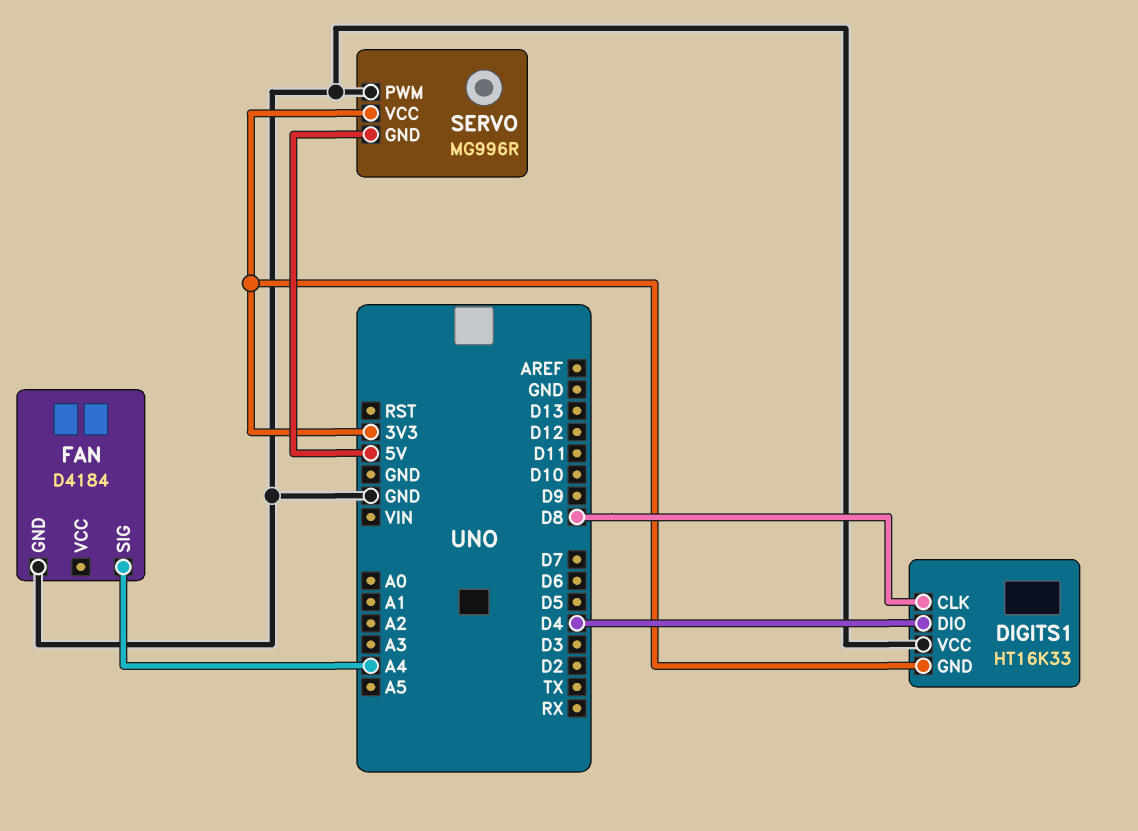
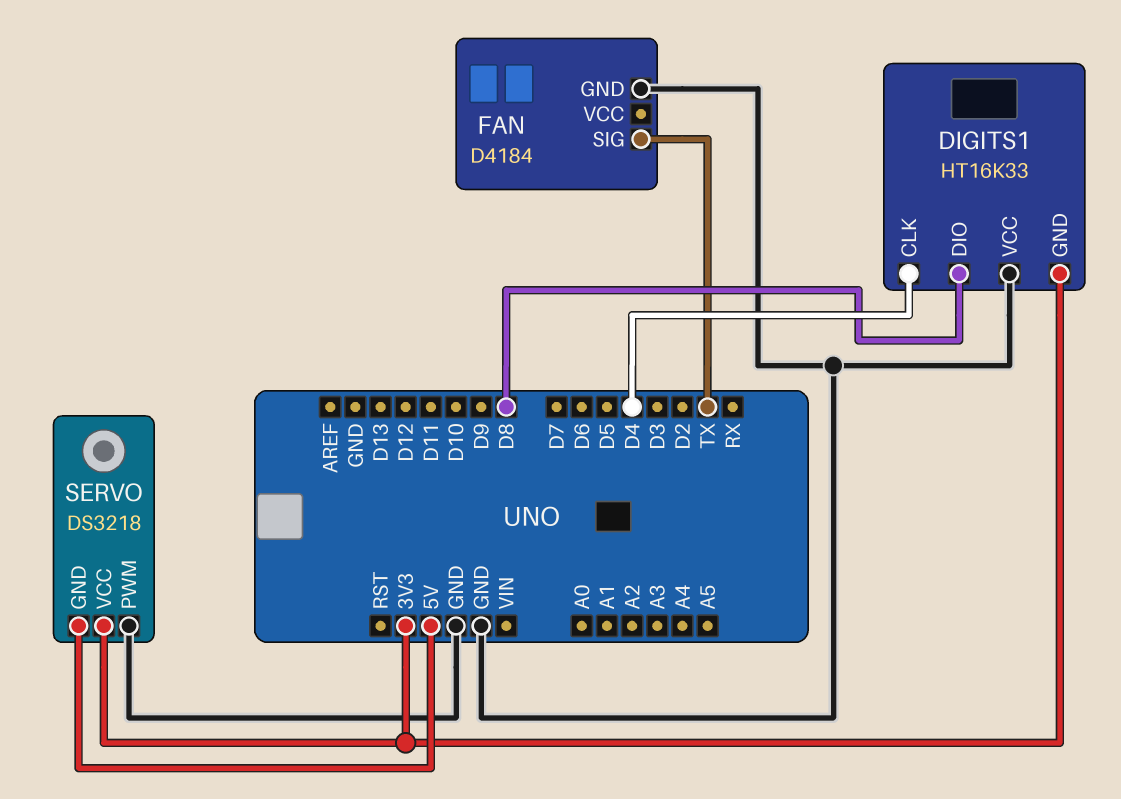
DIGITS1 pin CLK: D8 -> D4
DIGITS1 pin DIO: D4 -> D8
FAN pin SIG: A4 -> TX
SERVO: MG996R -> DS3218

